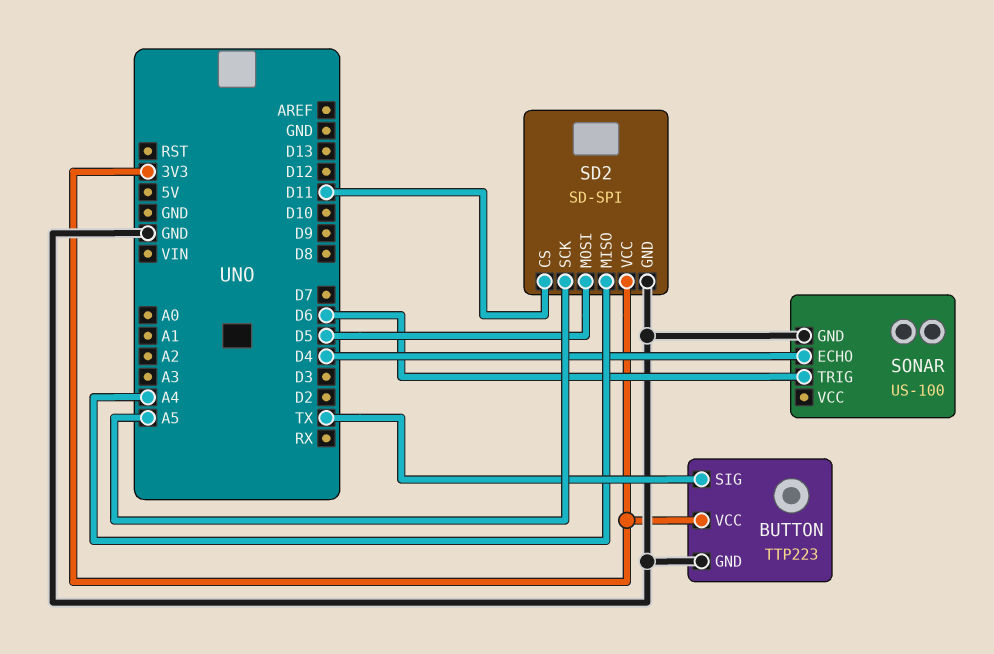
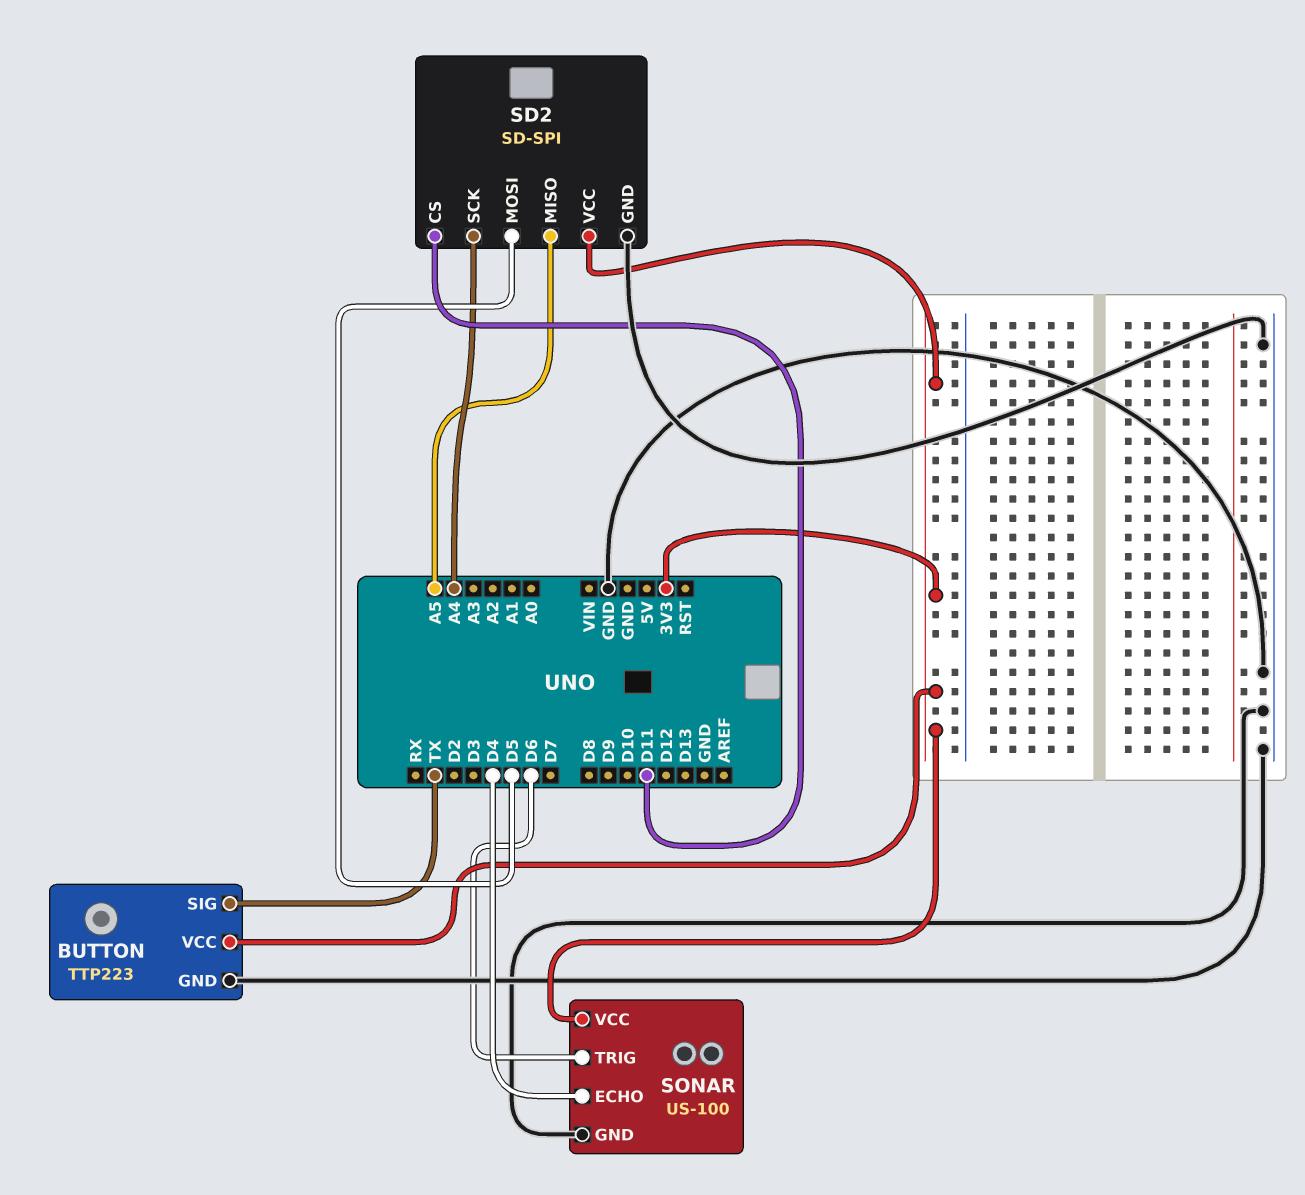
SD2 pin MISO: A4 -> A5
SD2 pin SCK: A5 -> A4
SONAR pin VCC: none -> 3V3

